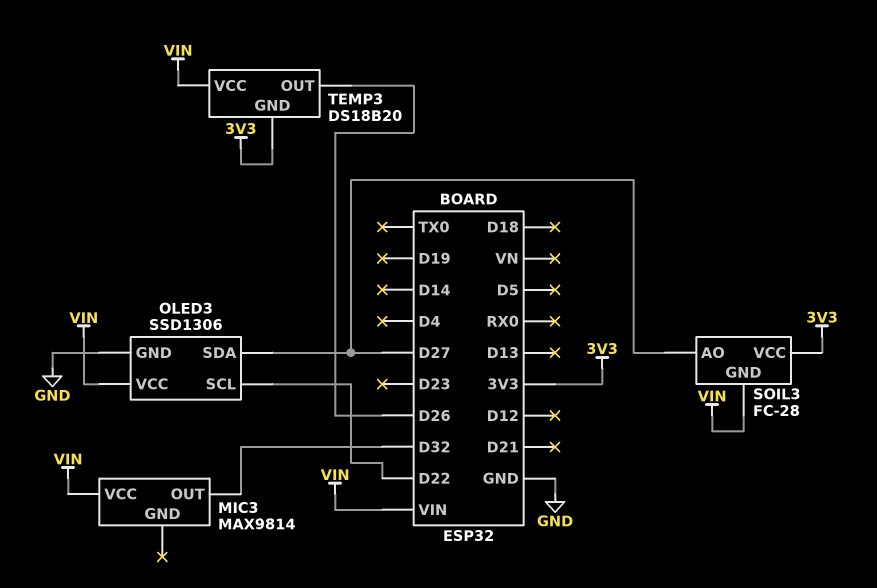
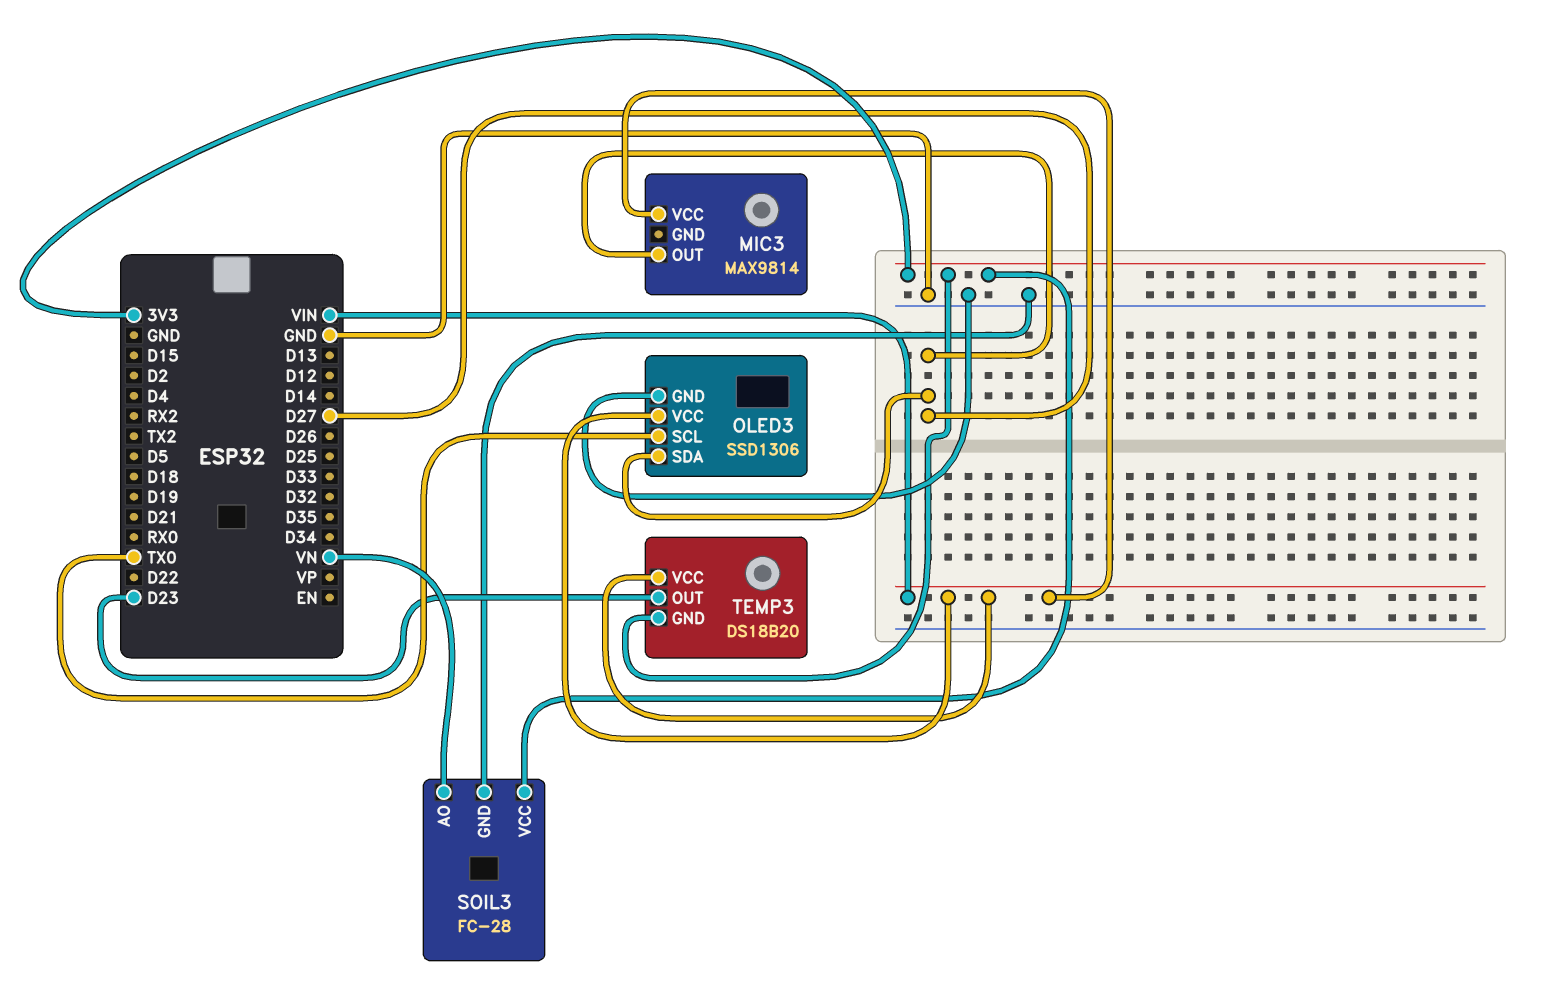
MIC3 pin OUT: D32 -> D27
OLED3 pin SCL: D22 -> TX0
SOIL3 pin AO: D27 -> VN
SOIL3 pin GND: VIN -> GND
TEMP3 pin OUT: D26 -> D23

